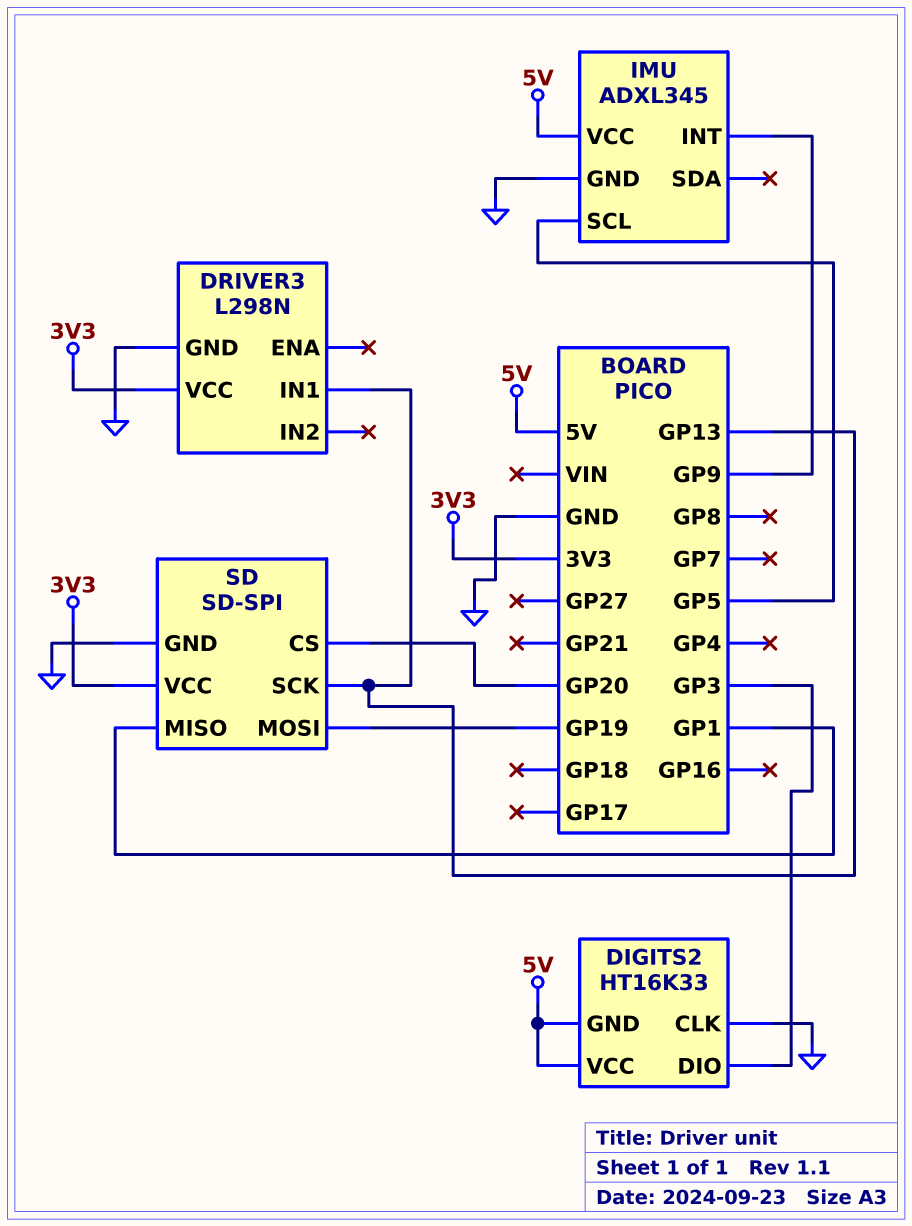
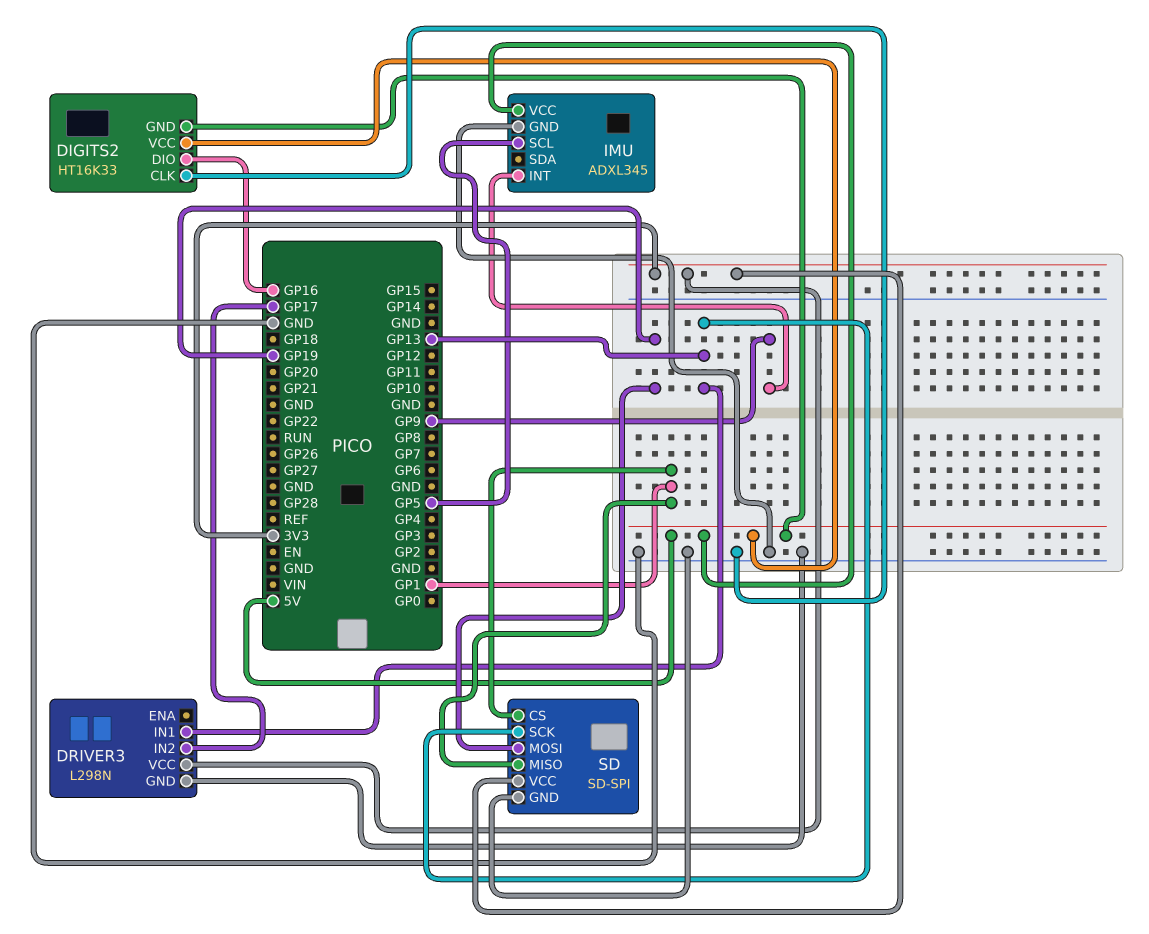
DIGITS2 pin DIO: GP3 -> GP16
DRIVER3 pin IN2: none -> GP17
SD pin CS: GP20 -> GP1

